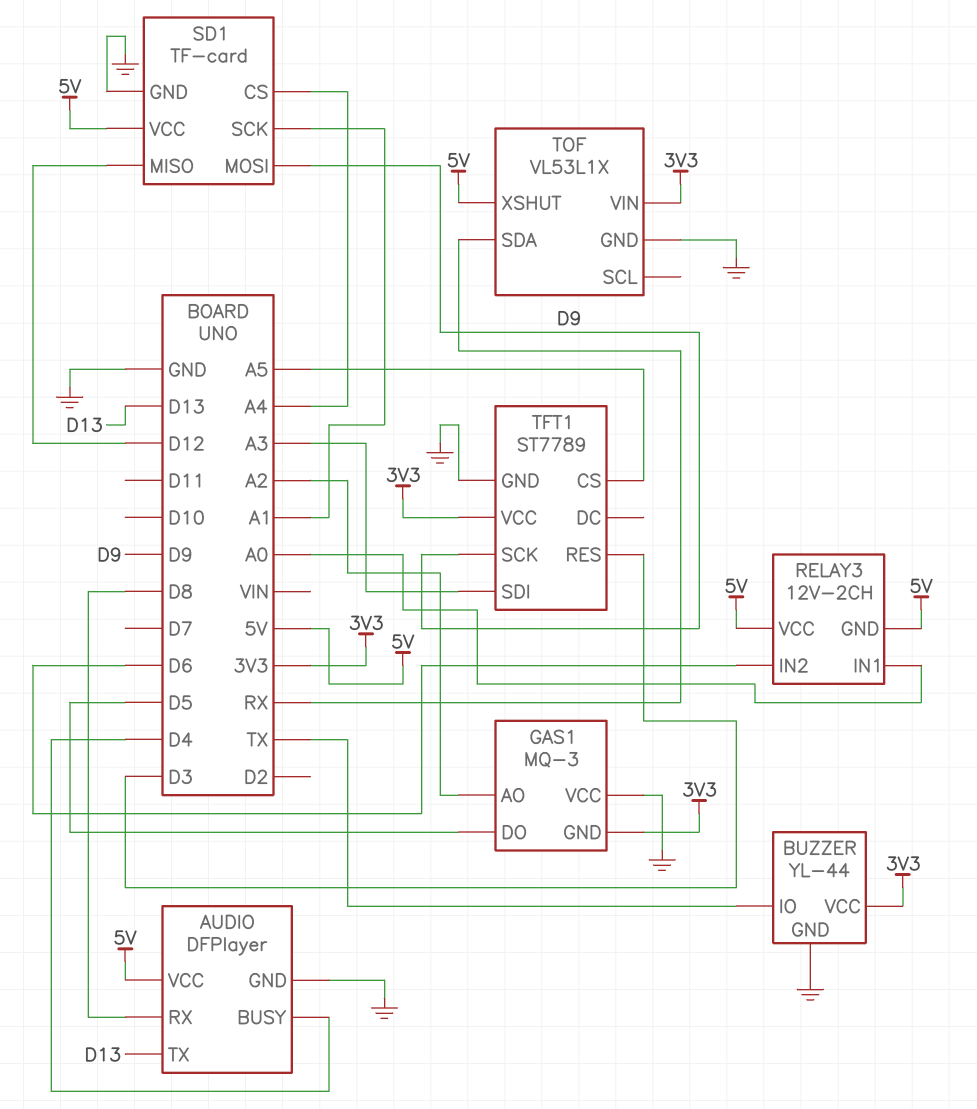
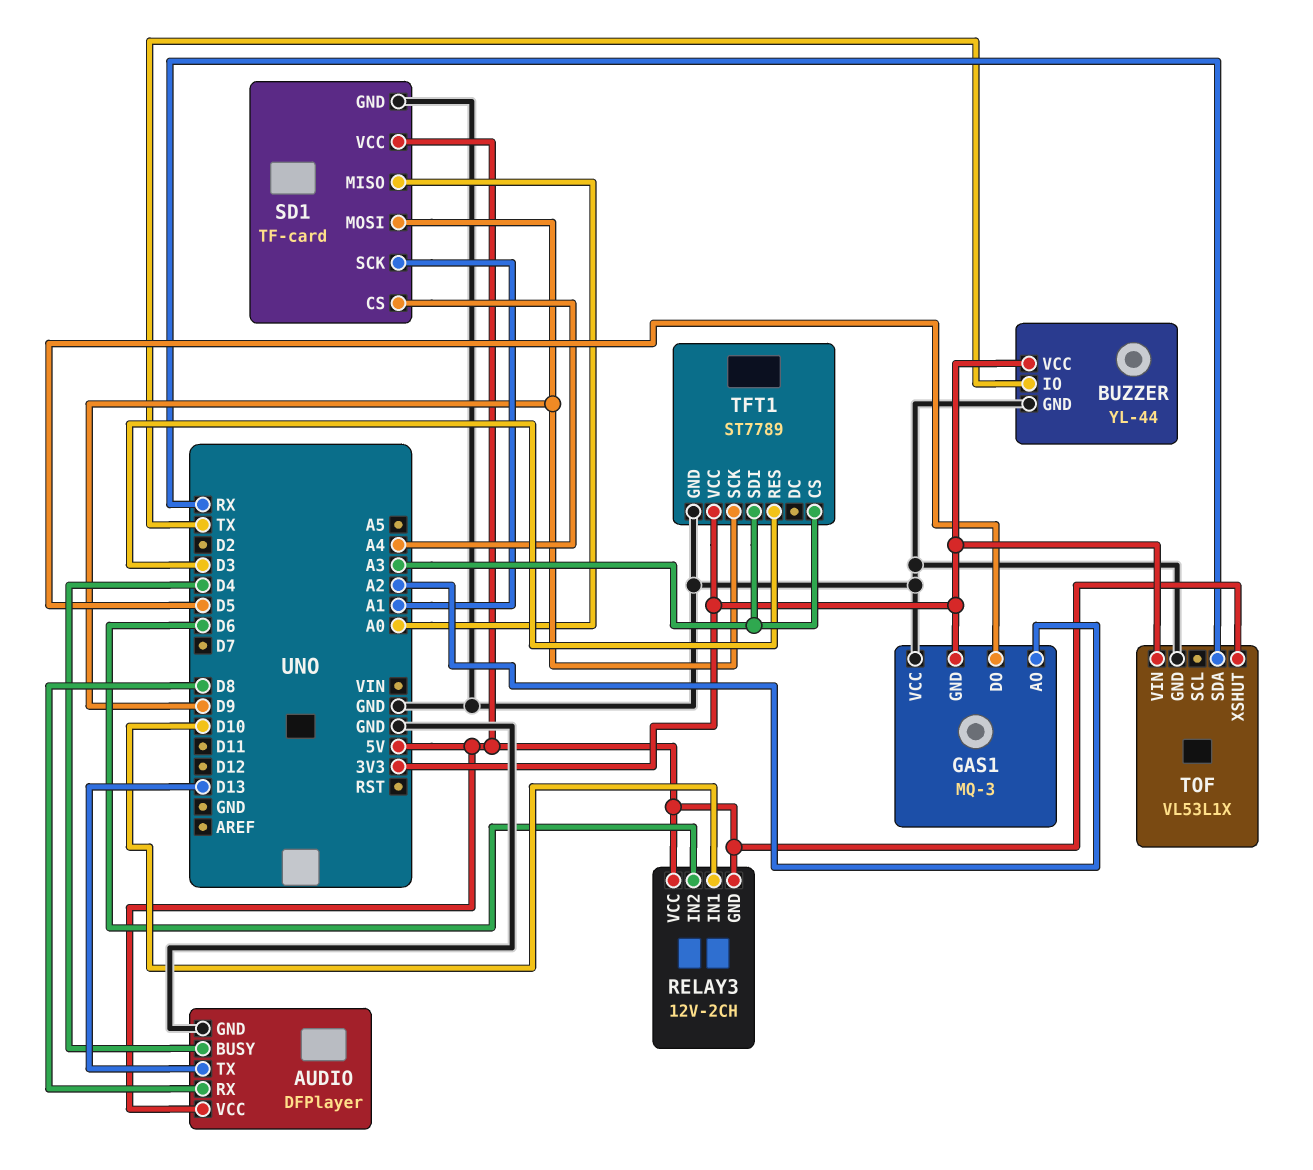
RELAY3 pin IN1: A0 -> D10
SD1 pin MISO: D12 -> A0
TFT1 pin CS: A5 -> A3

